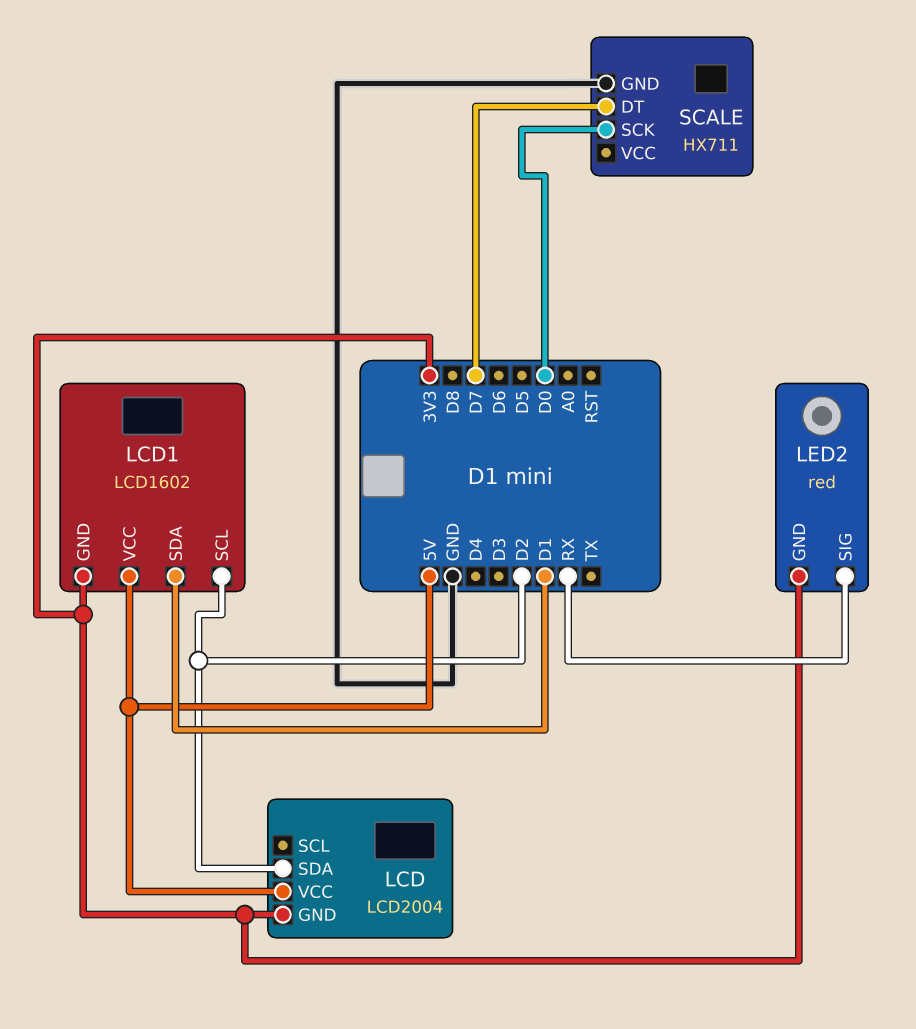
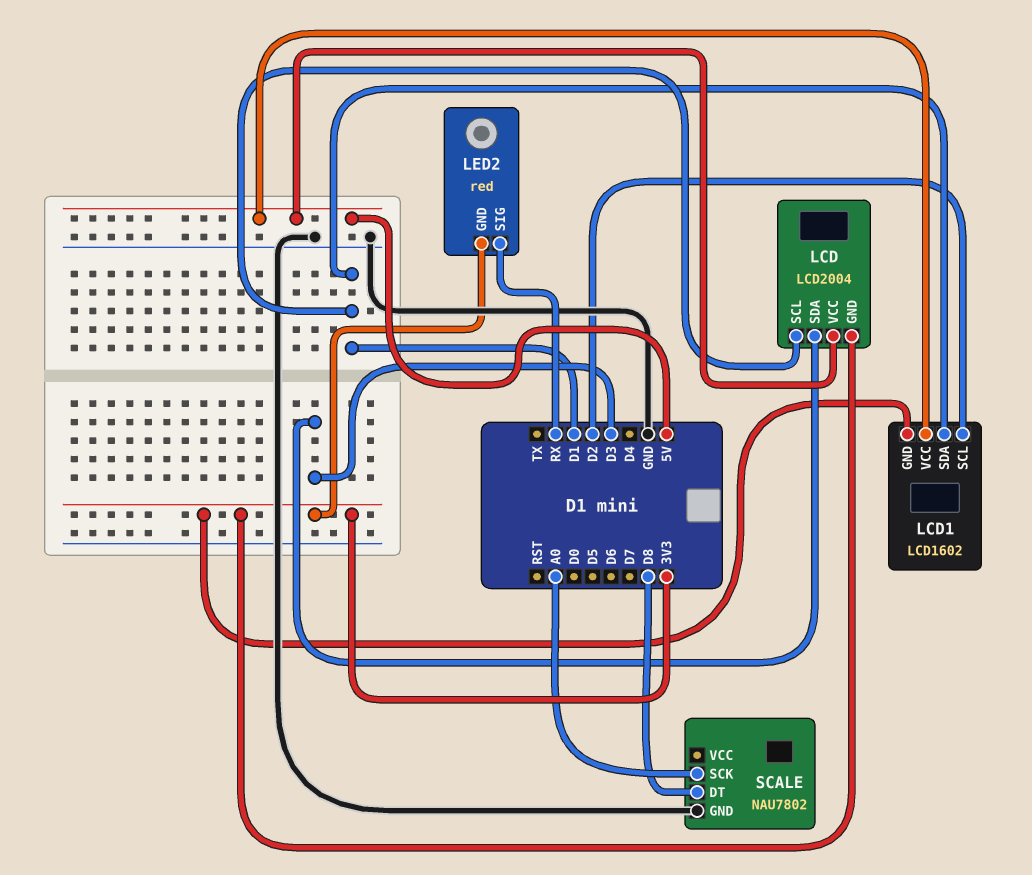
LCD pin SCL: none -> D1
LCD pin SDA: D2 -> D3
SCALE: HX711 -> NAU7802
SCALE pin DT: D7 -> D8
SCALE pin SCK: D0 -> A0

